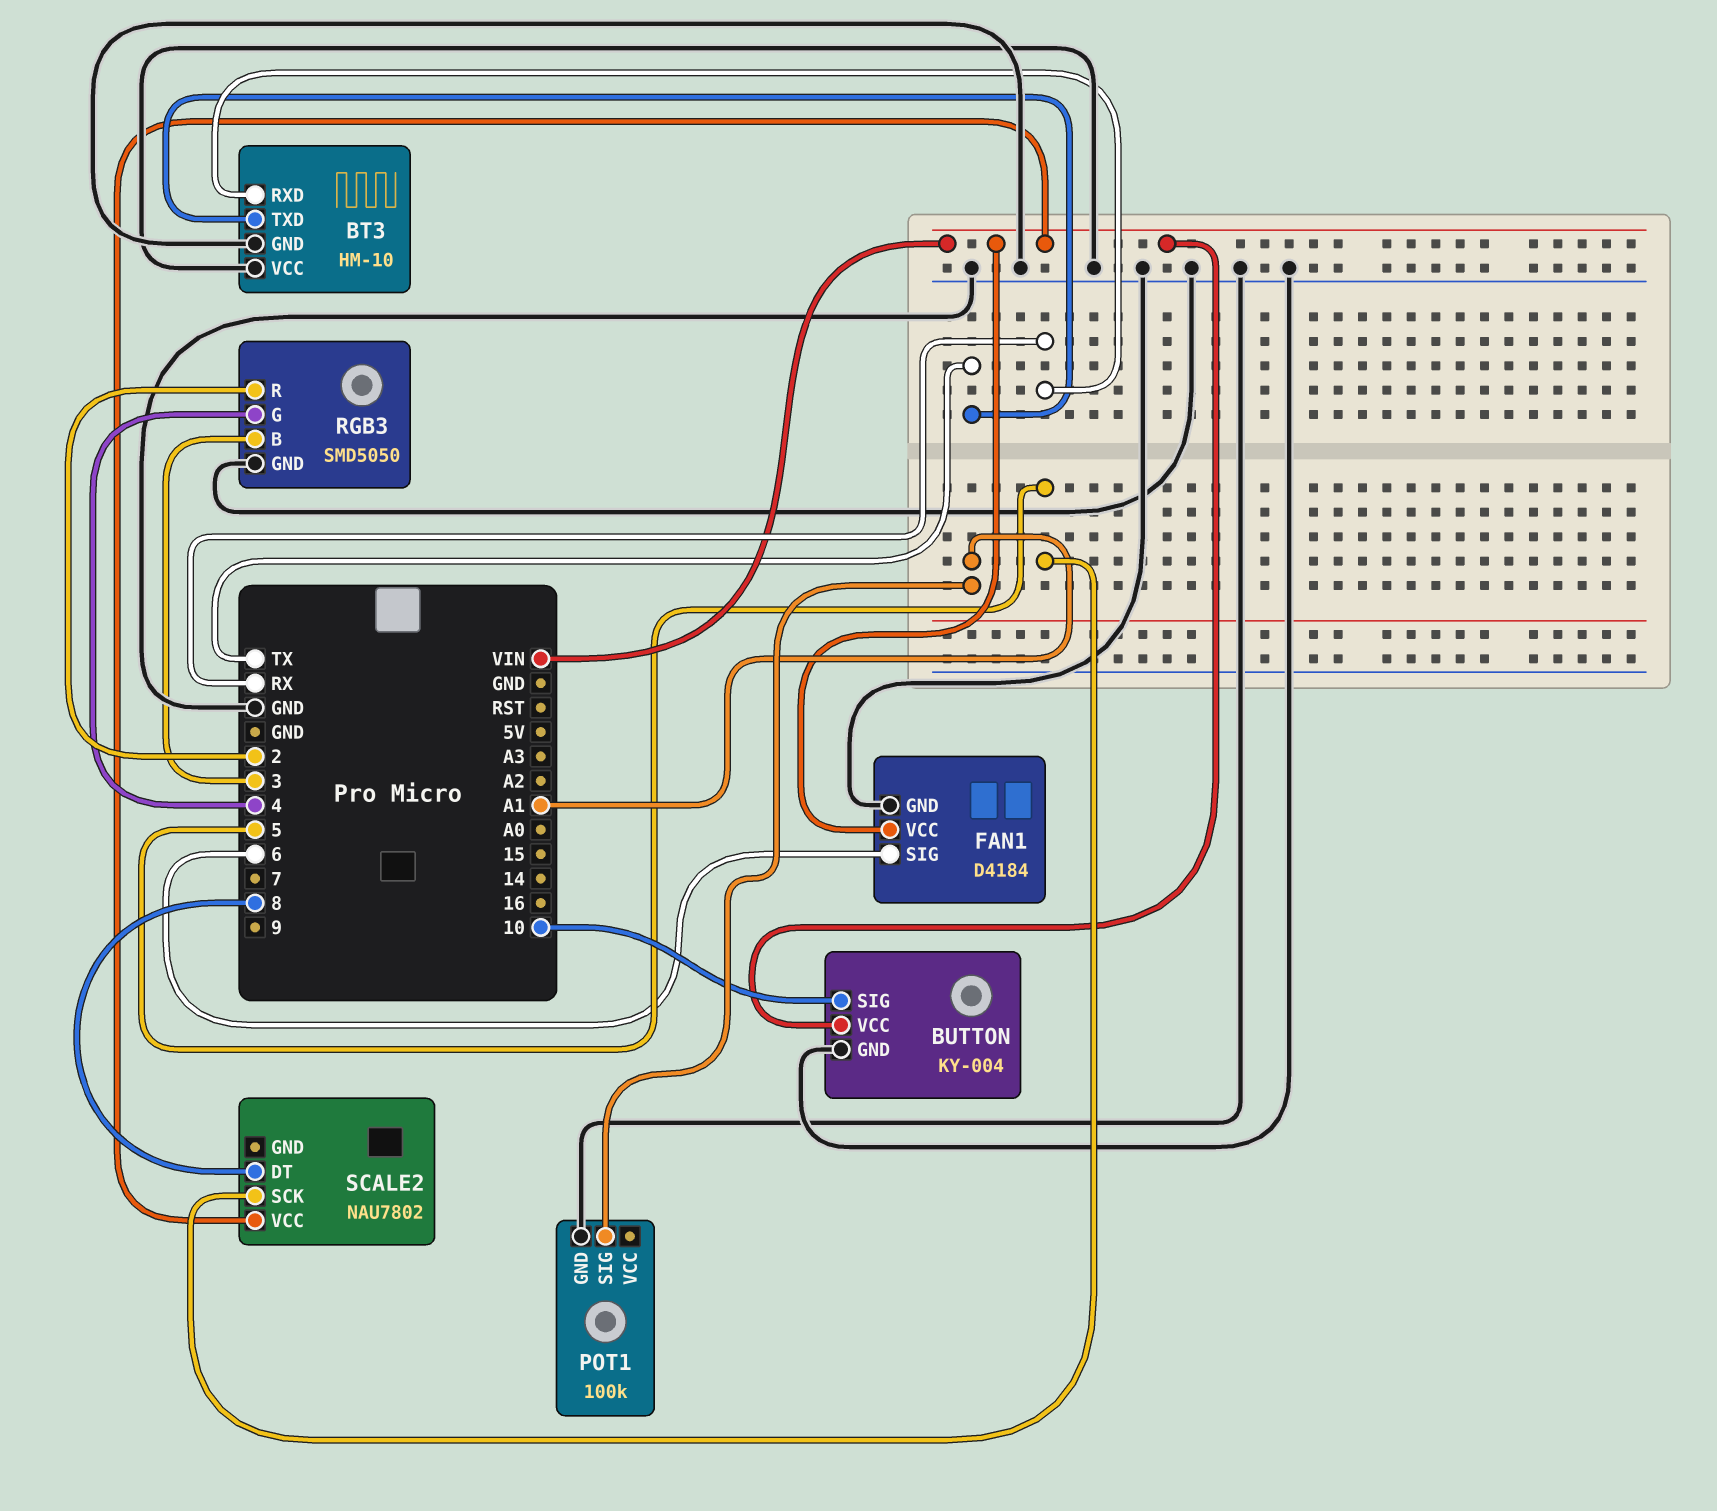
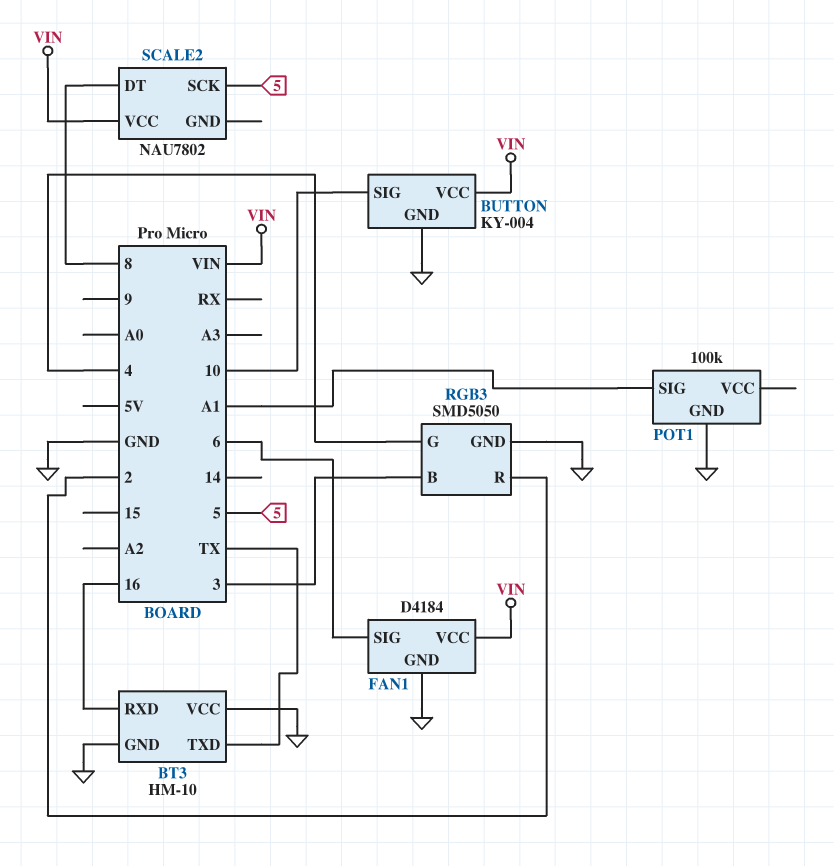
BT3 pin RXD: RX -> 16

